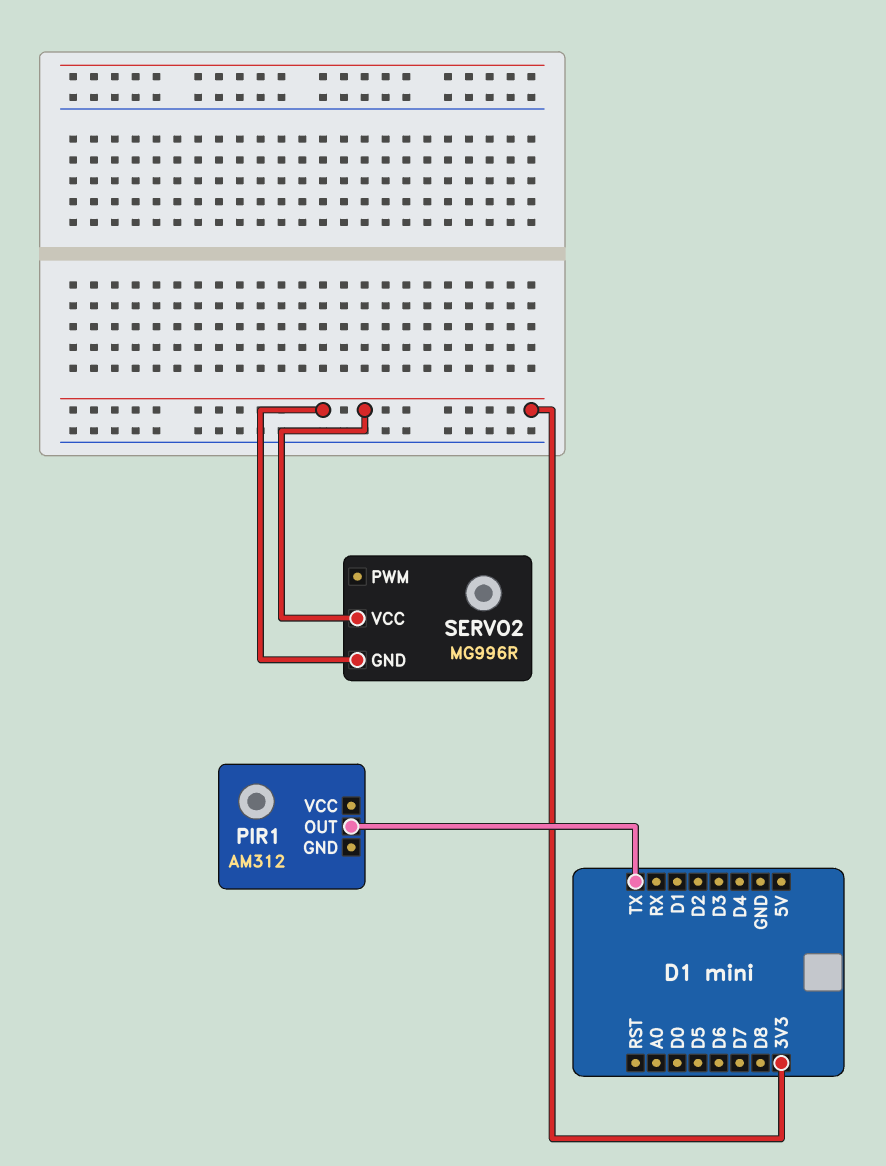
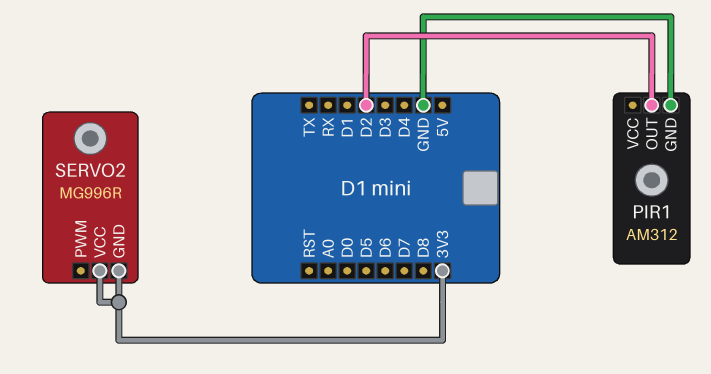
PIR1 pin GND: none -> GND
PIR1 pin OUT: TX -> D2

